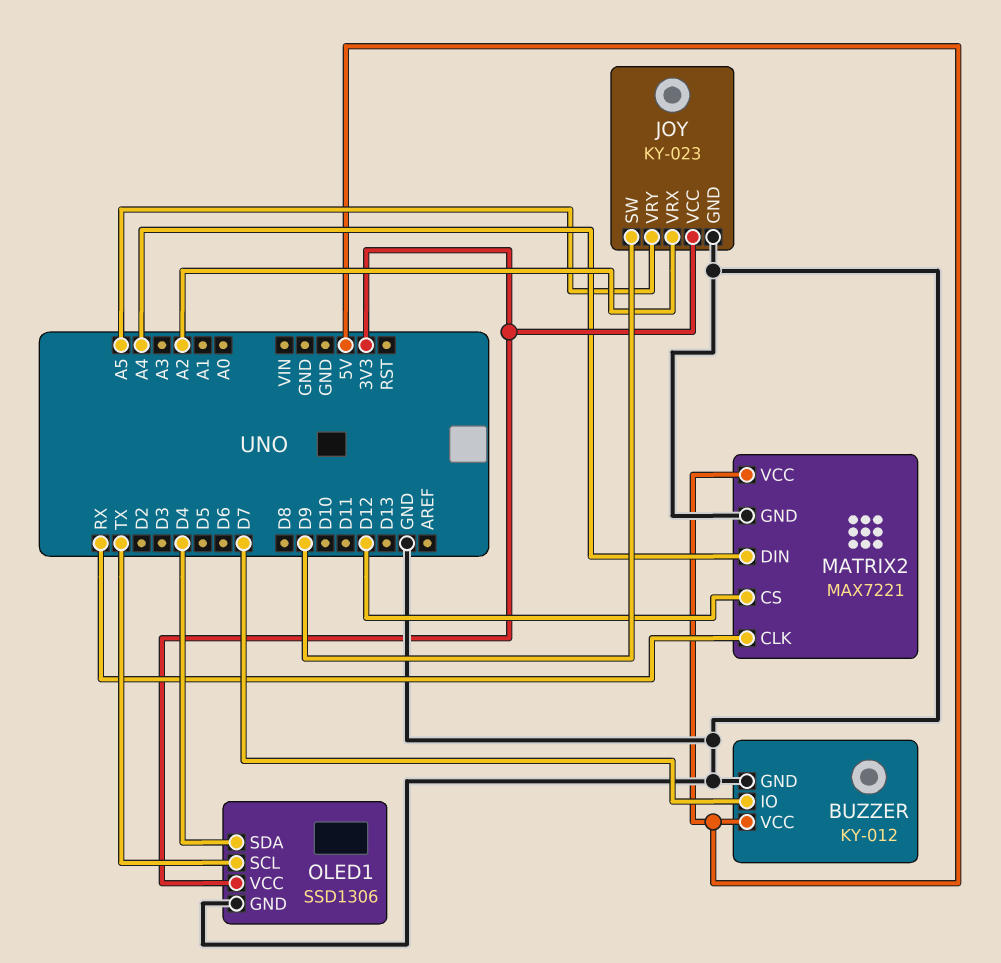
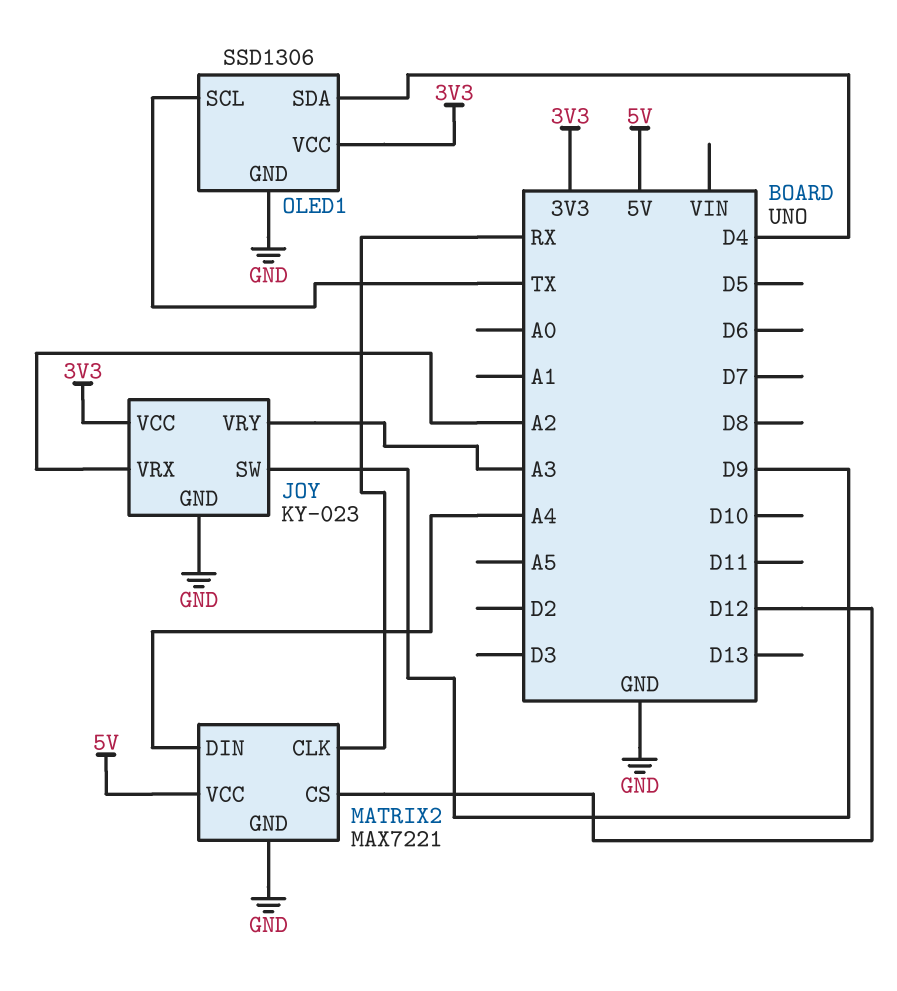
BUZZER: KY-012 -> none
BUZZER pin GND: GND -> none
BUZZER pin IO: D7 -> none
BUZZER pin VCC: 5V -> none
JOY pin VRY: A5 -> A3

